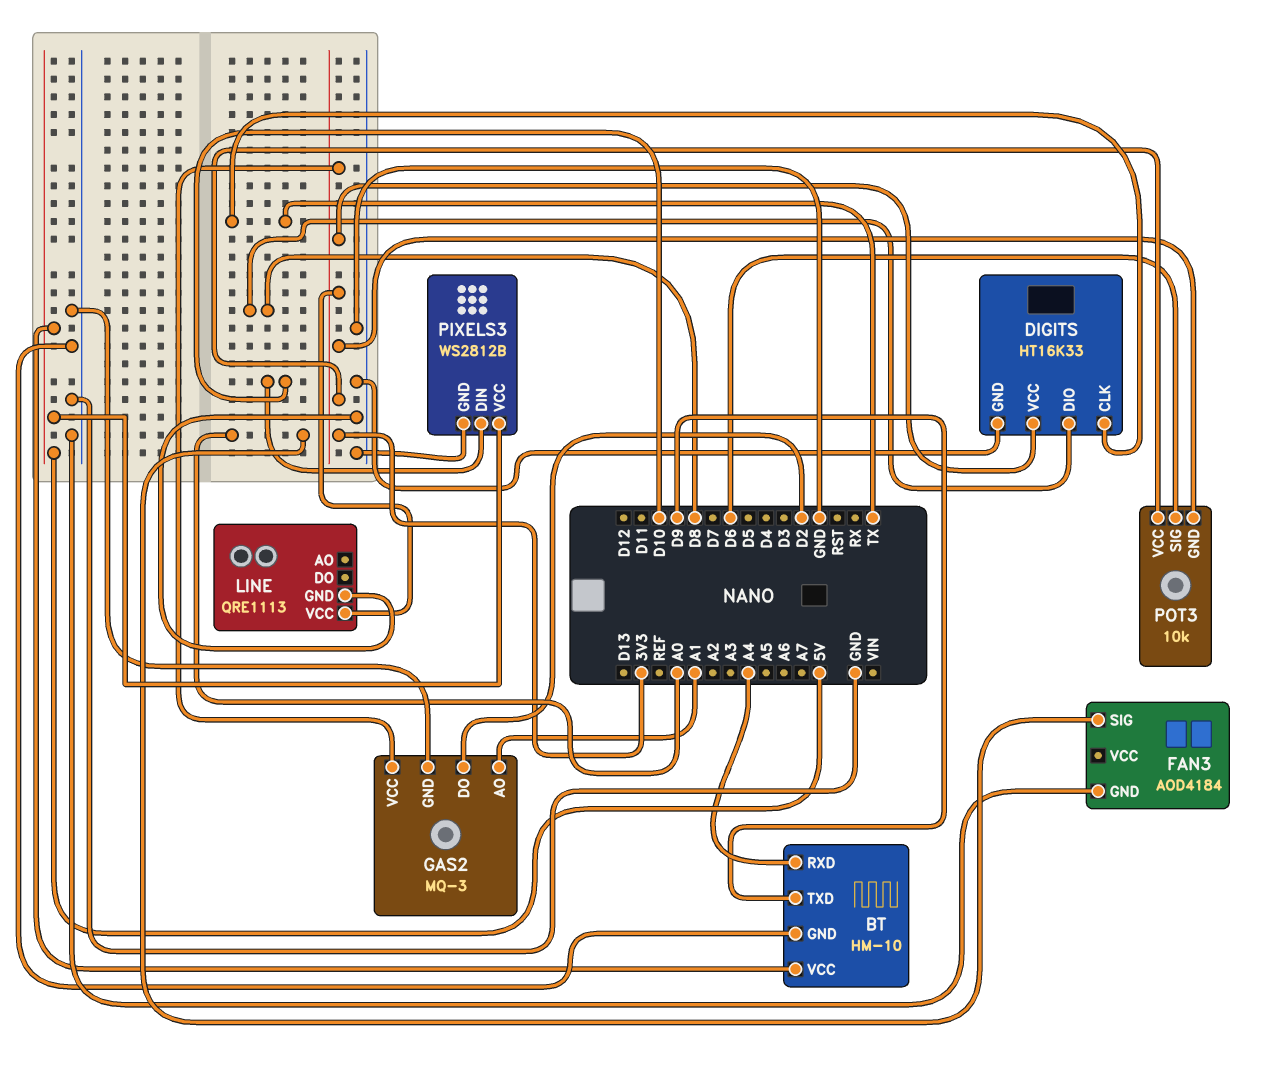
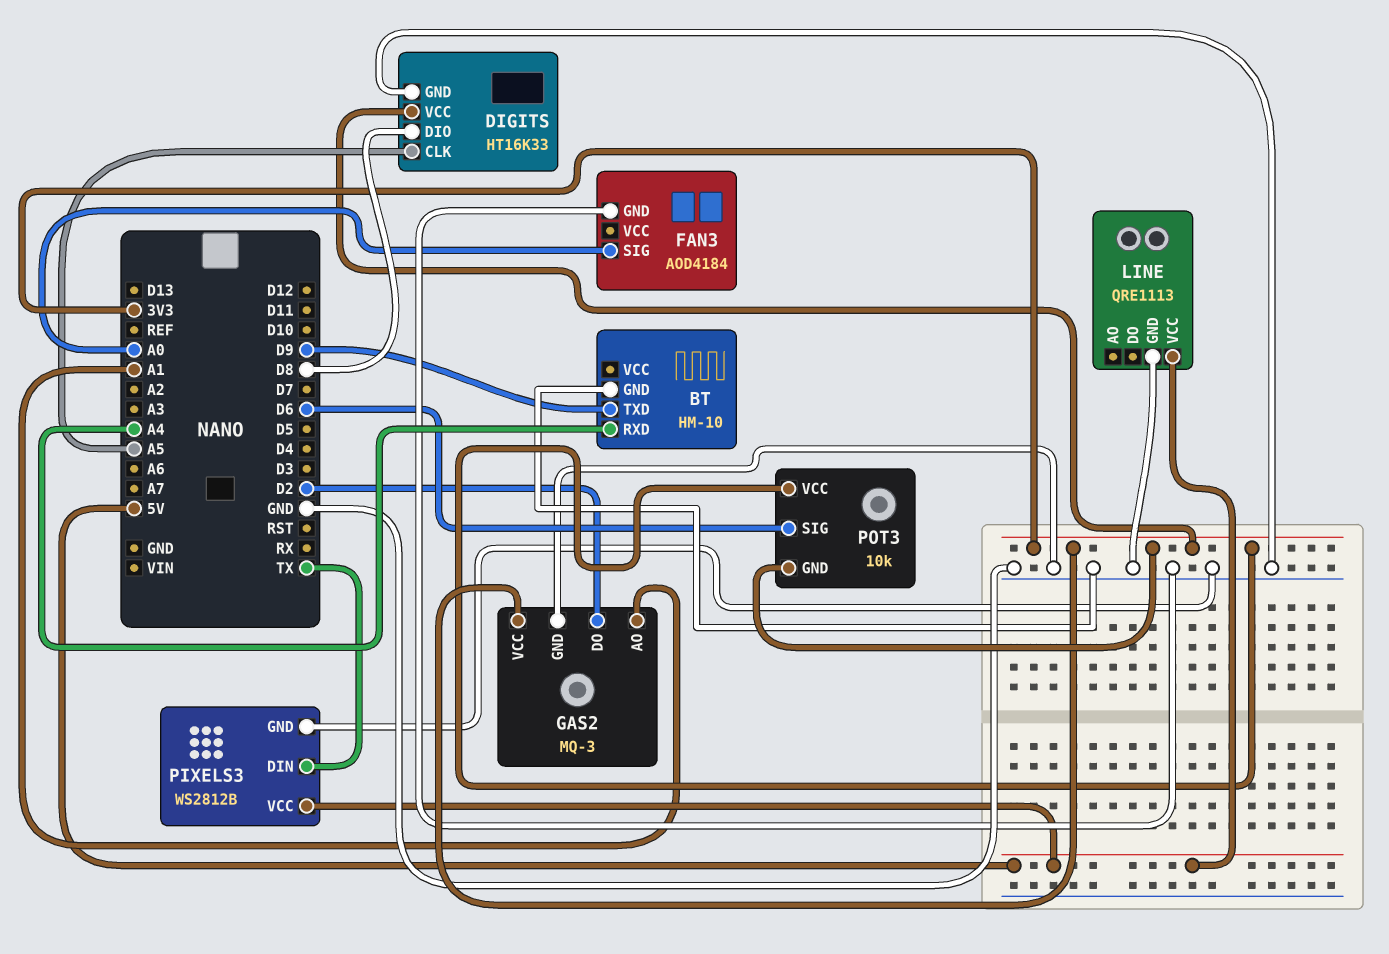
BT pin VCC: 5V -> none
DIGITS pin CLK: TX -> A5
LINE pin VCC: 3V3 -> 5V
PIXELS3 pin DIN: D10 -> TX

